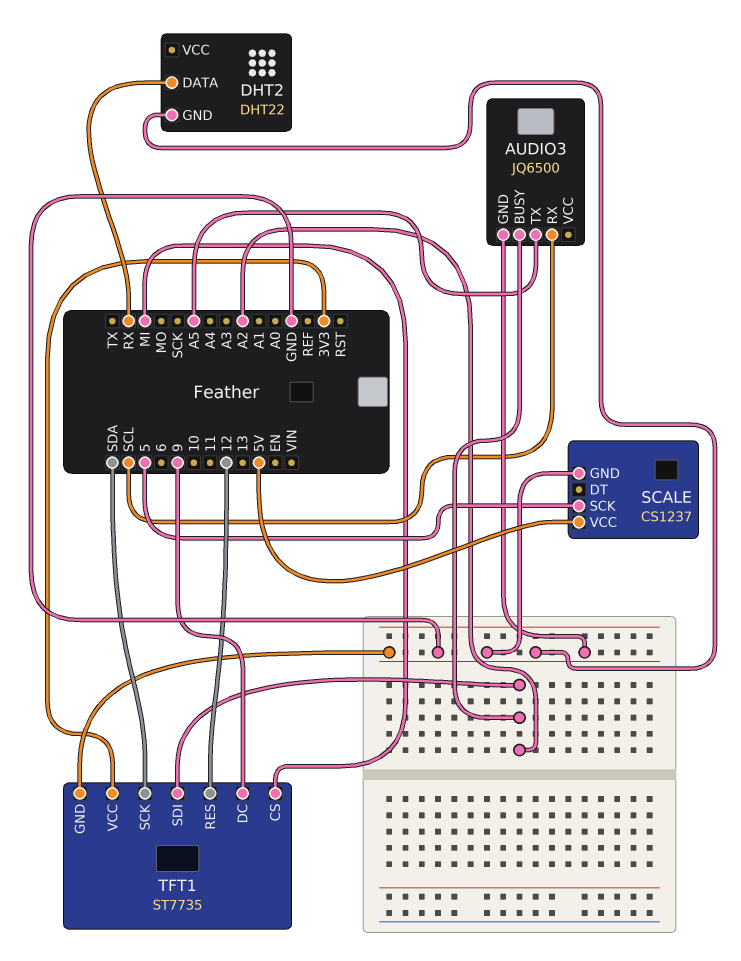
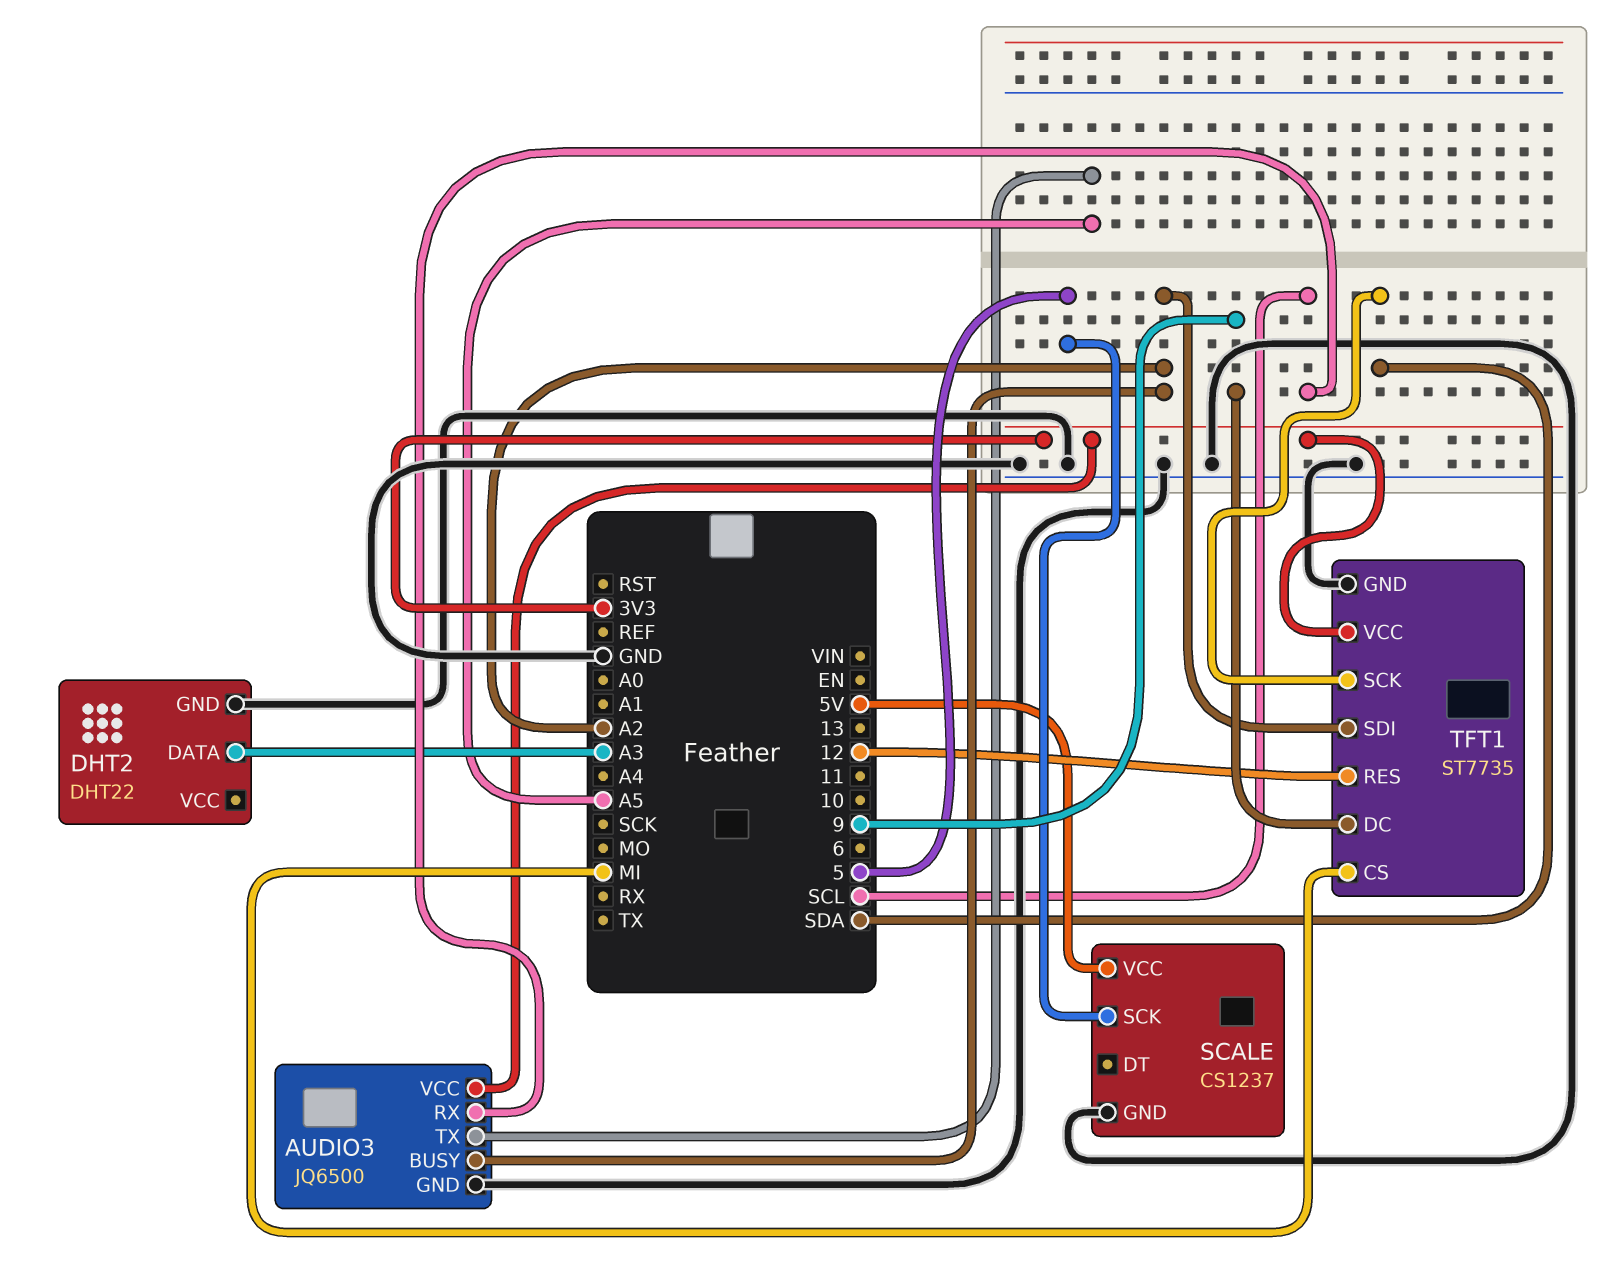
AUDIO3 pin VCC: none -> 3V3
DHT2 pin DATA: RX -> A3

